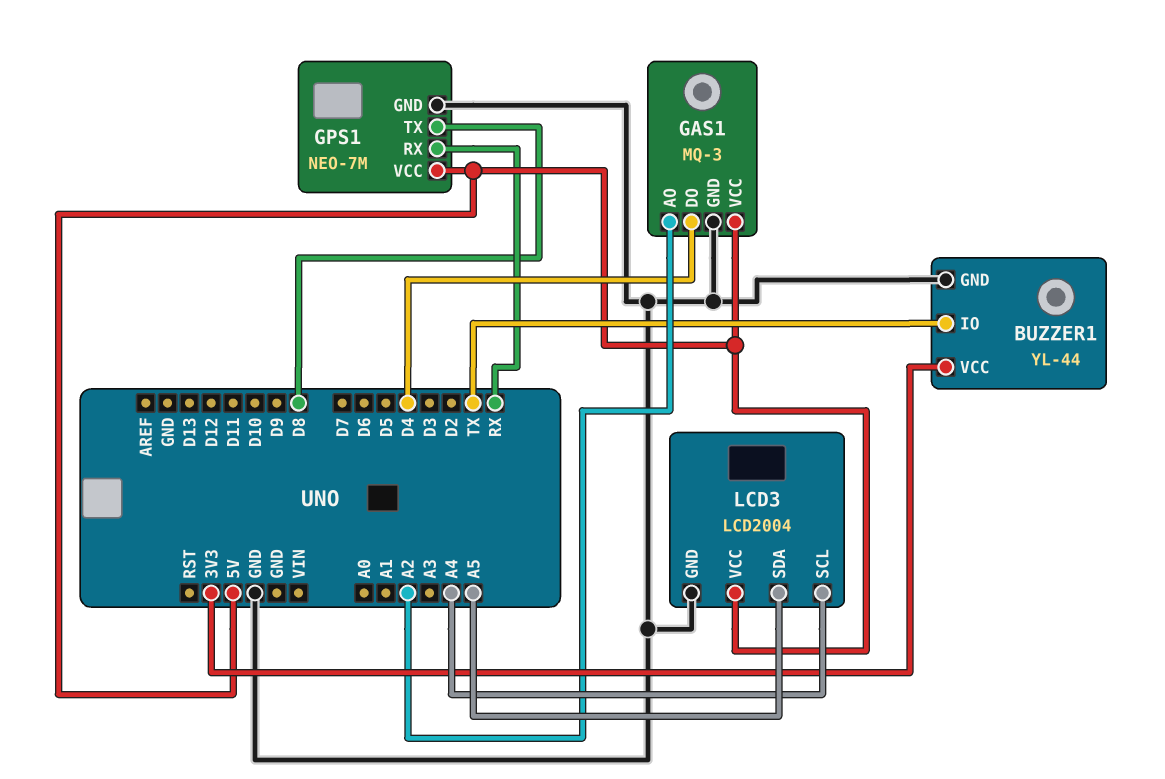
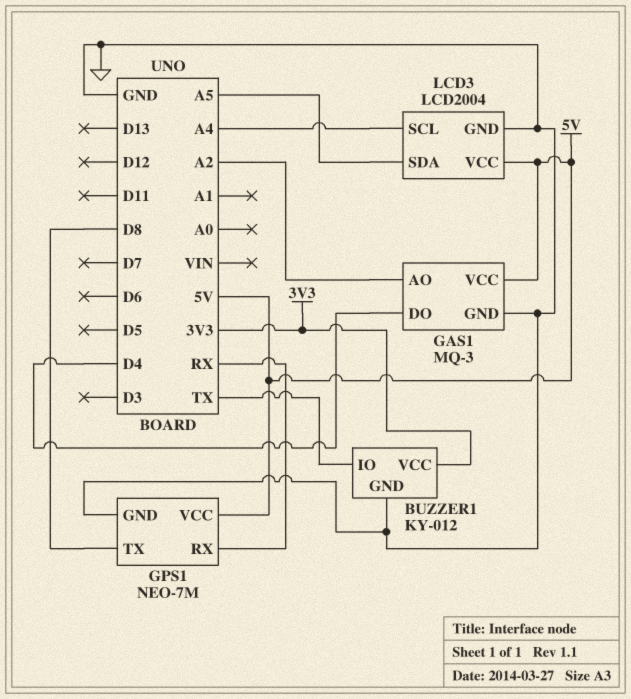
BUZZER1: YL-44 -> KY-012

